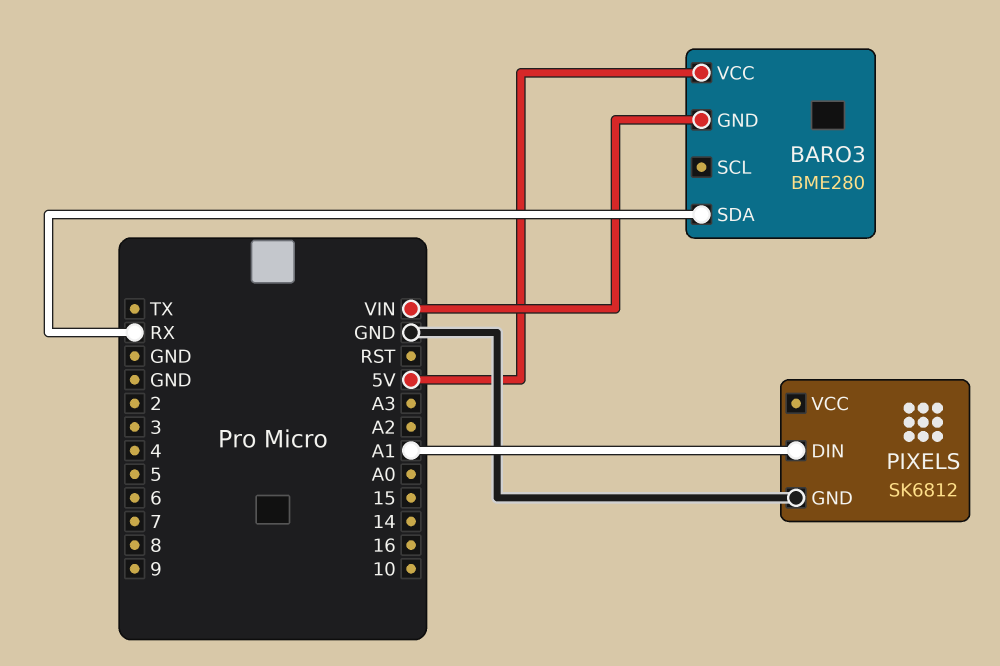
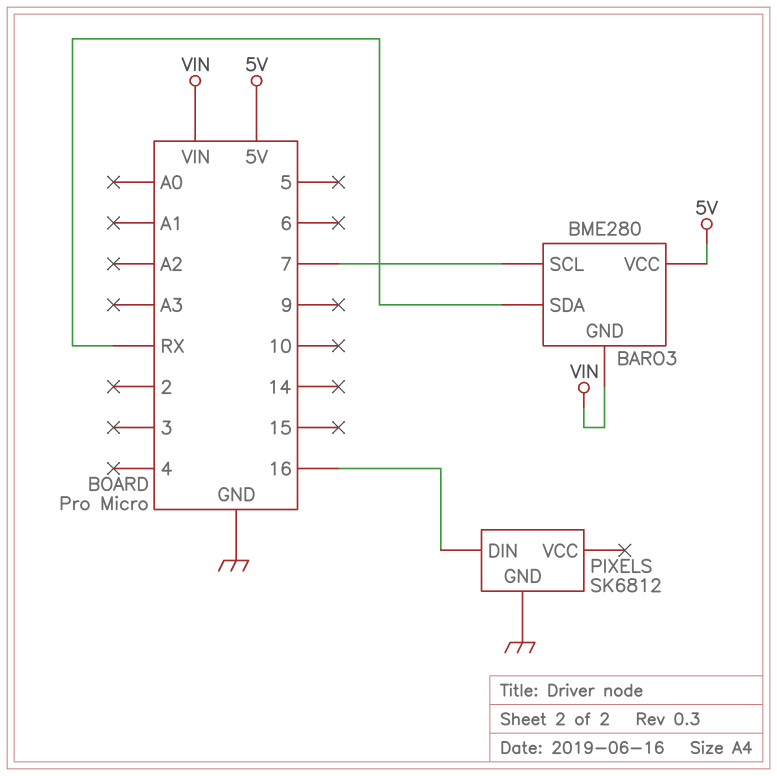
BARO3 pin SCL: none -> 7
PIXELS pin DIN: A1 -> 16

